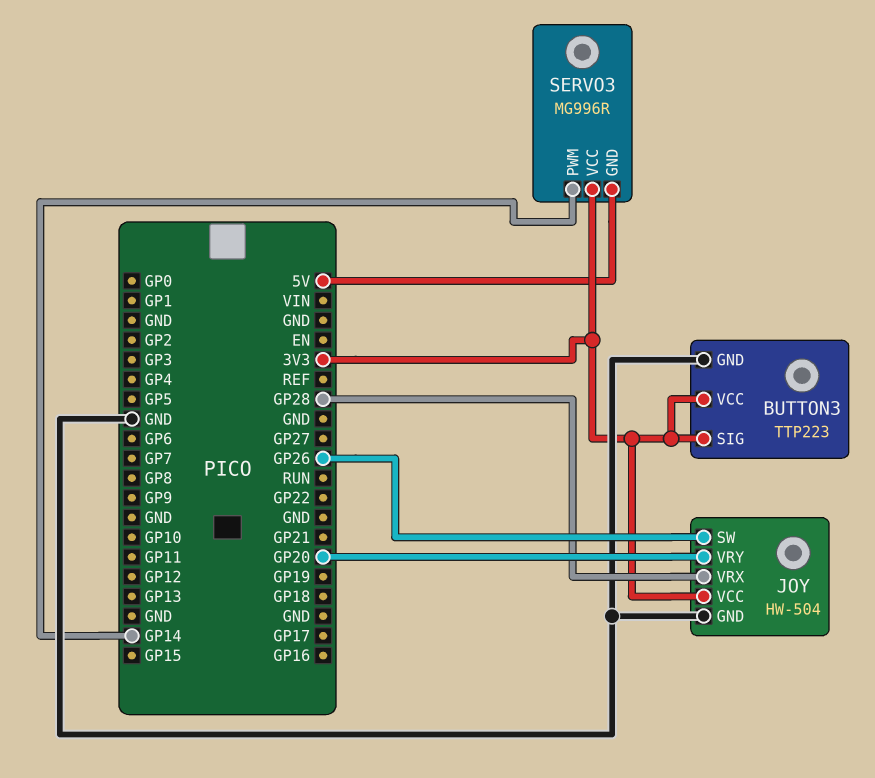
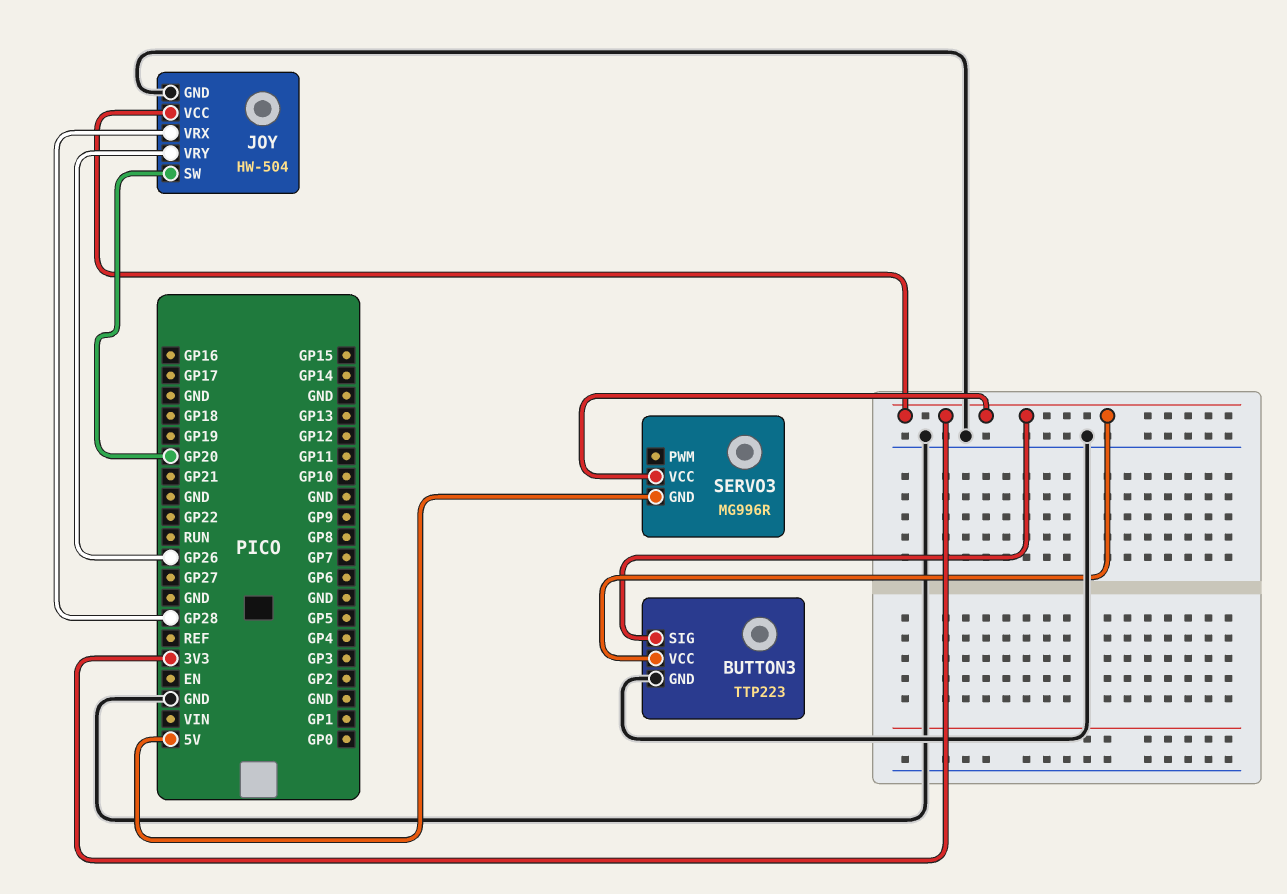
JOY pin SW: GP26 -> GP20
JOY pin VRY: GP20 -> GP26
SERVO3 pin PWM: GP14 -> none

